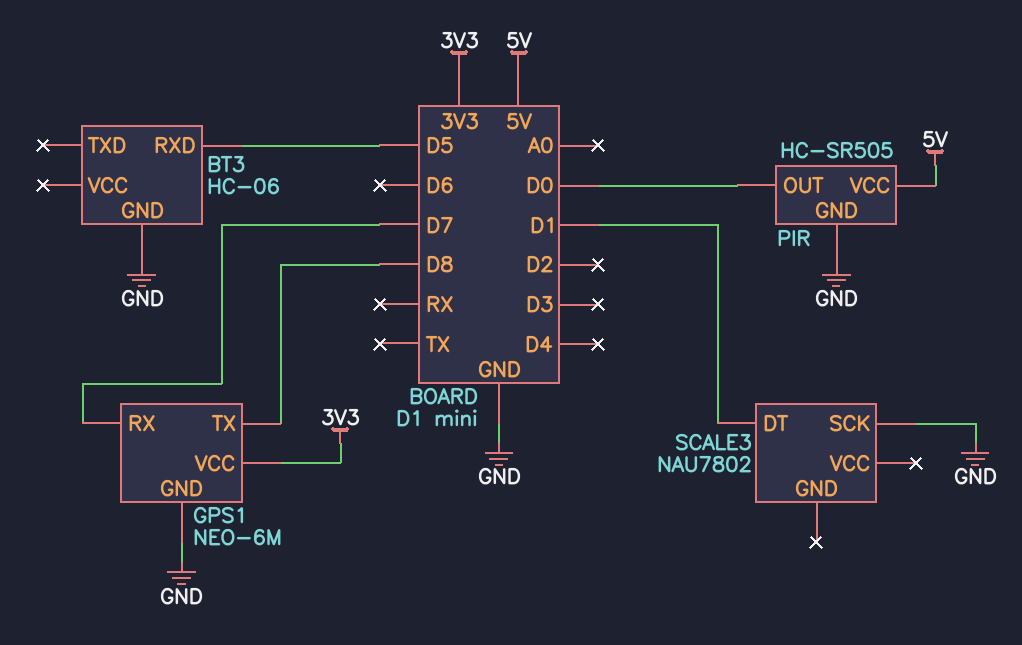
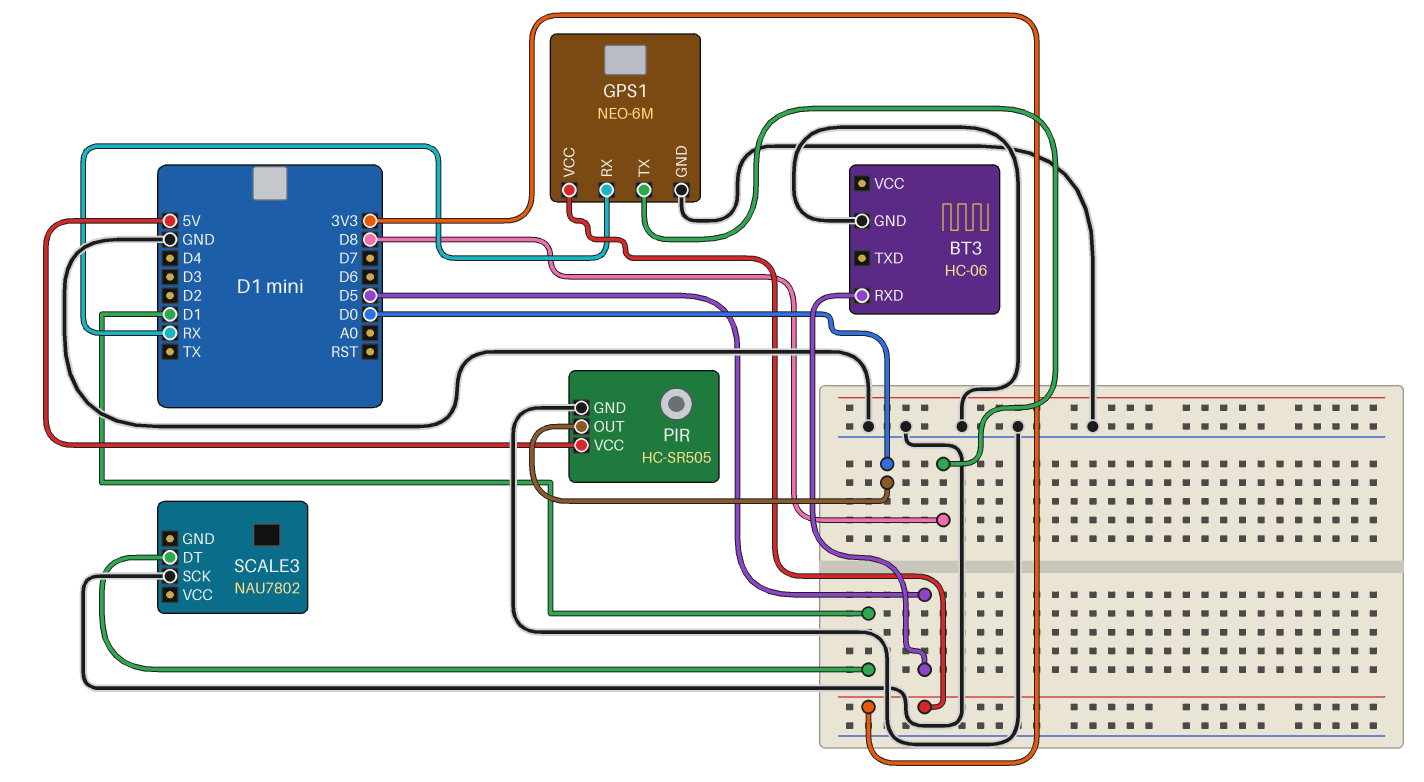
GPS1 pin RX: D7 -> RX

